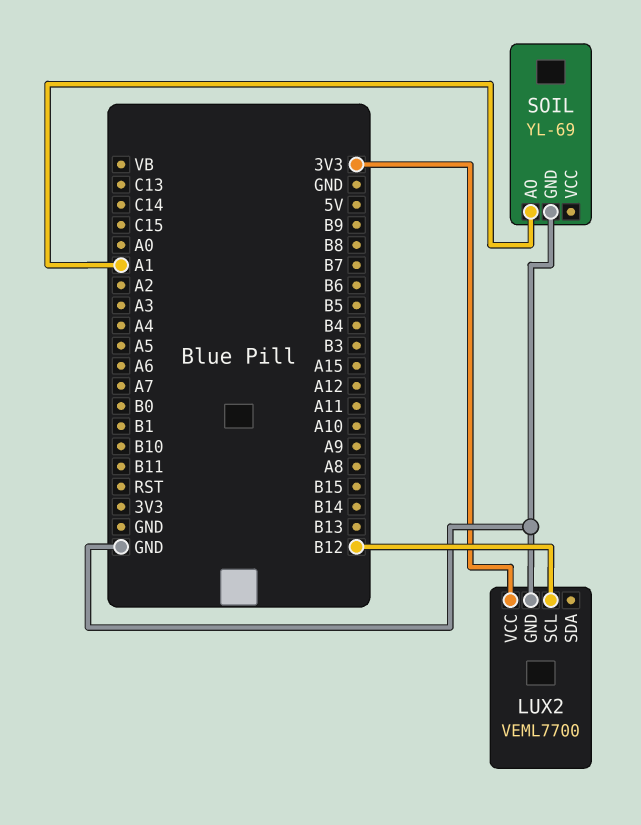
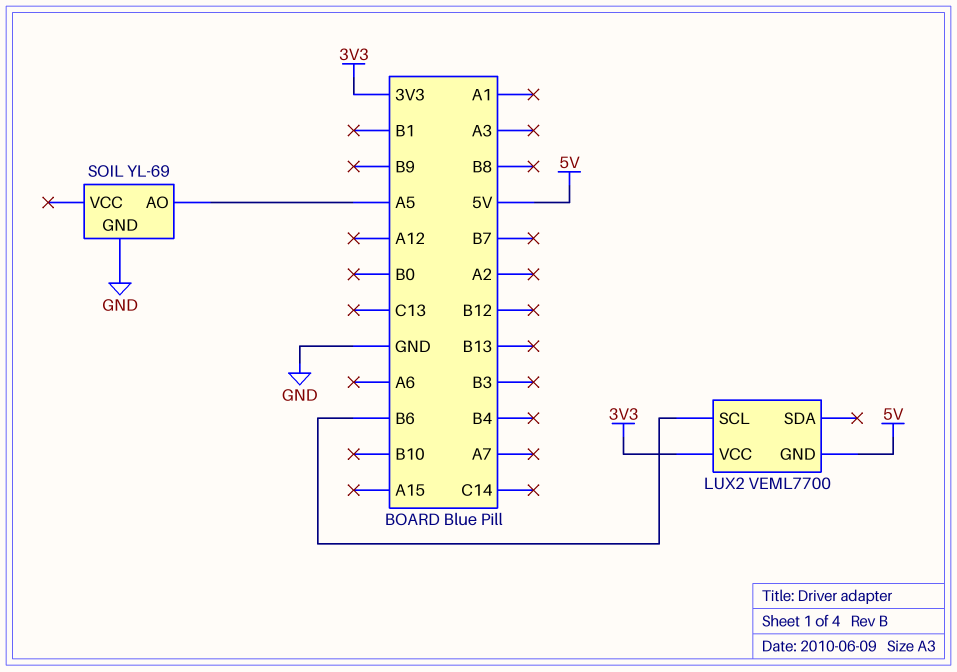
LUX2 pin GND: GND -> 5V
LUX2 pin SCL: B12 -> B6
SOIL pin AO: A1 -> A5

